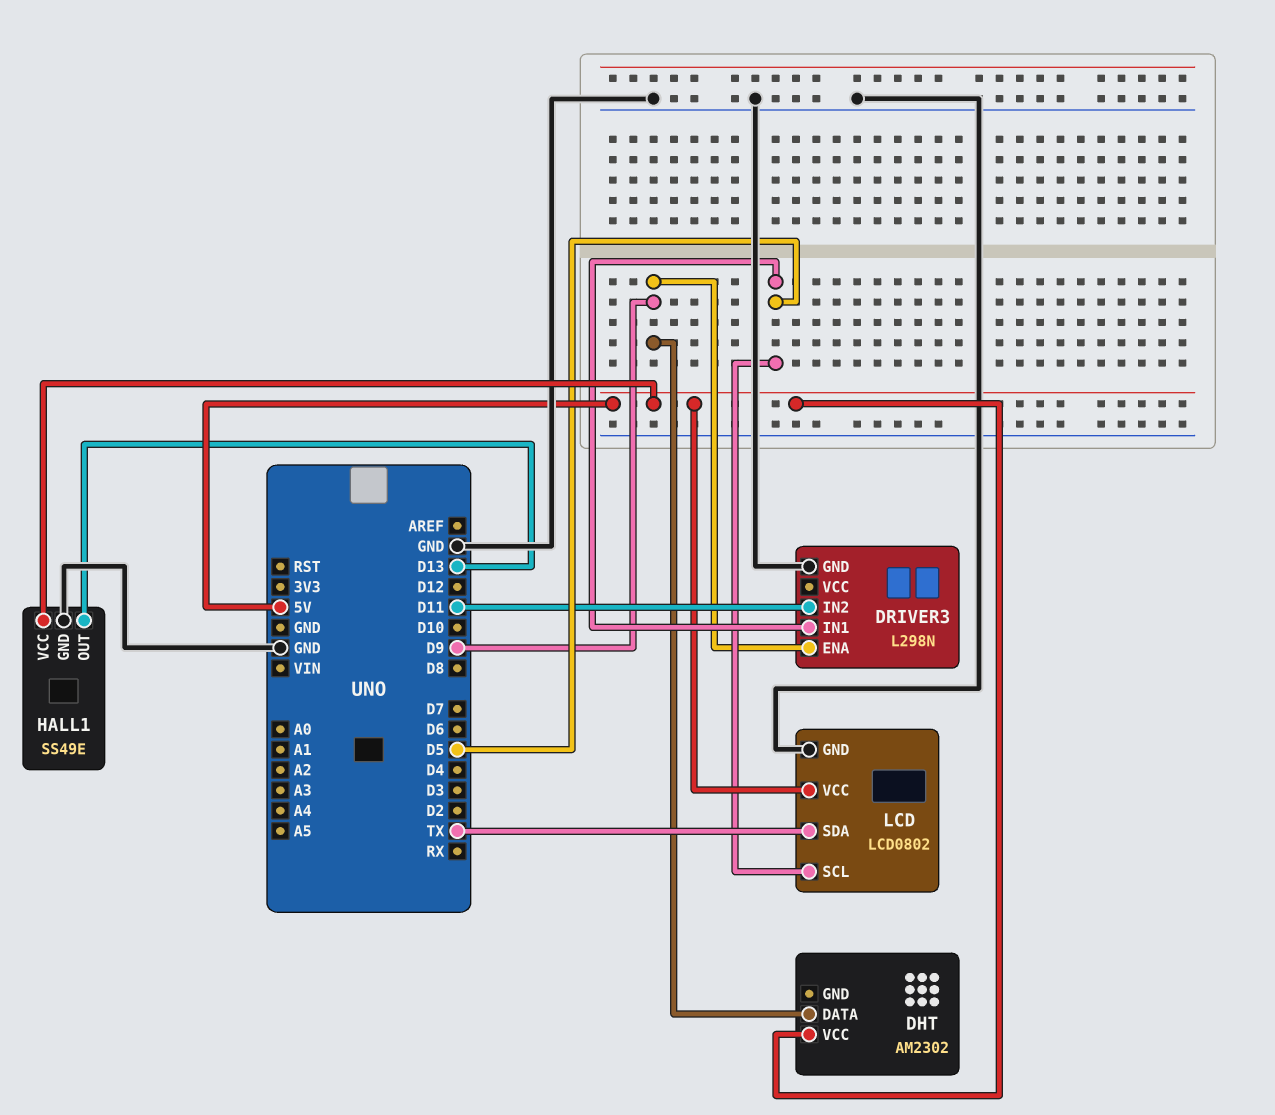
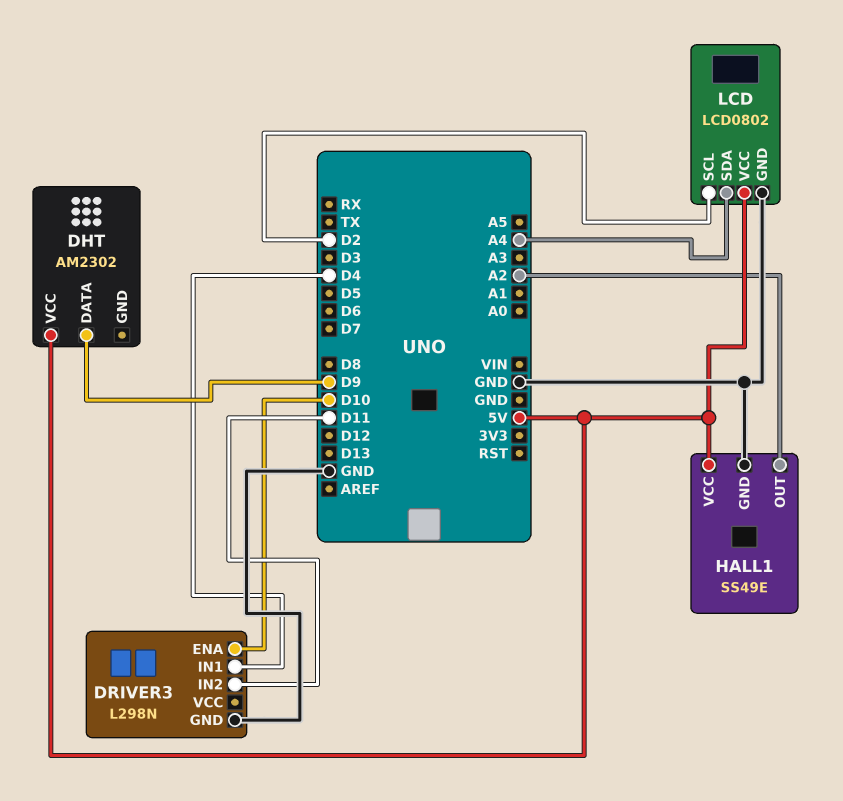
DRIVER3 pin ENA: D9 -> D10
DRIVER3 pin IN1: D5 -> D4
HALL1 pin OUT: D13 -> A2
LCD pin SCL: D5 -> D2
LCD pin SDA: TX -> A4

